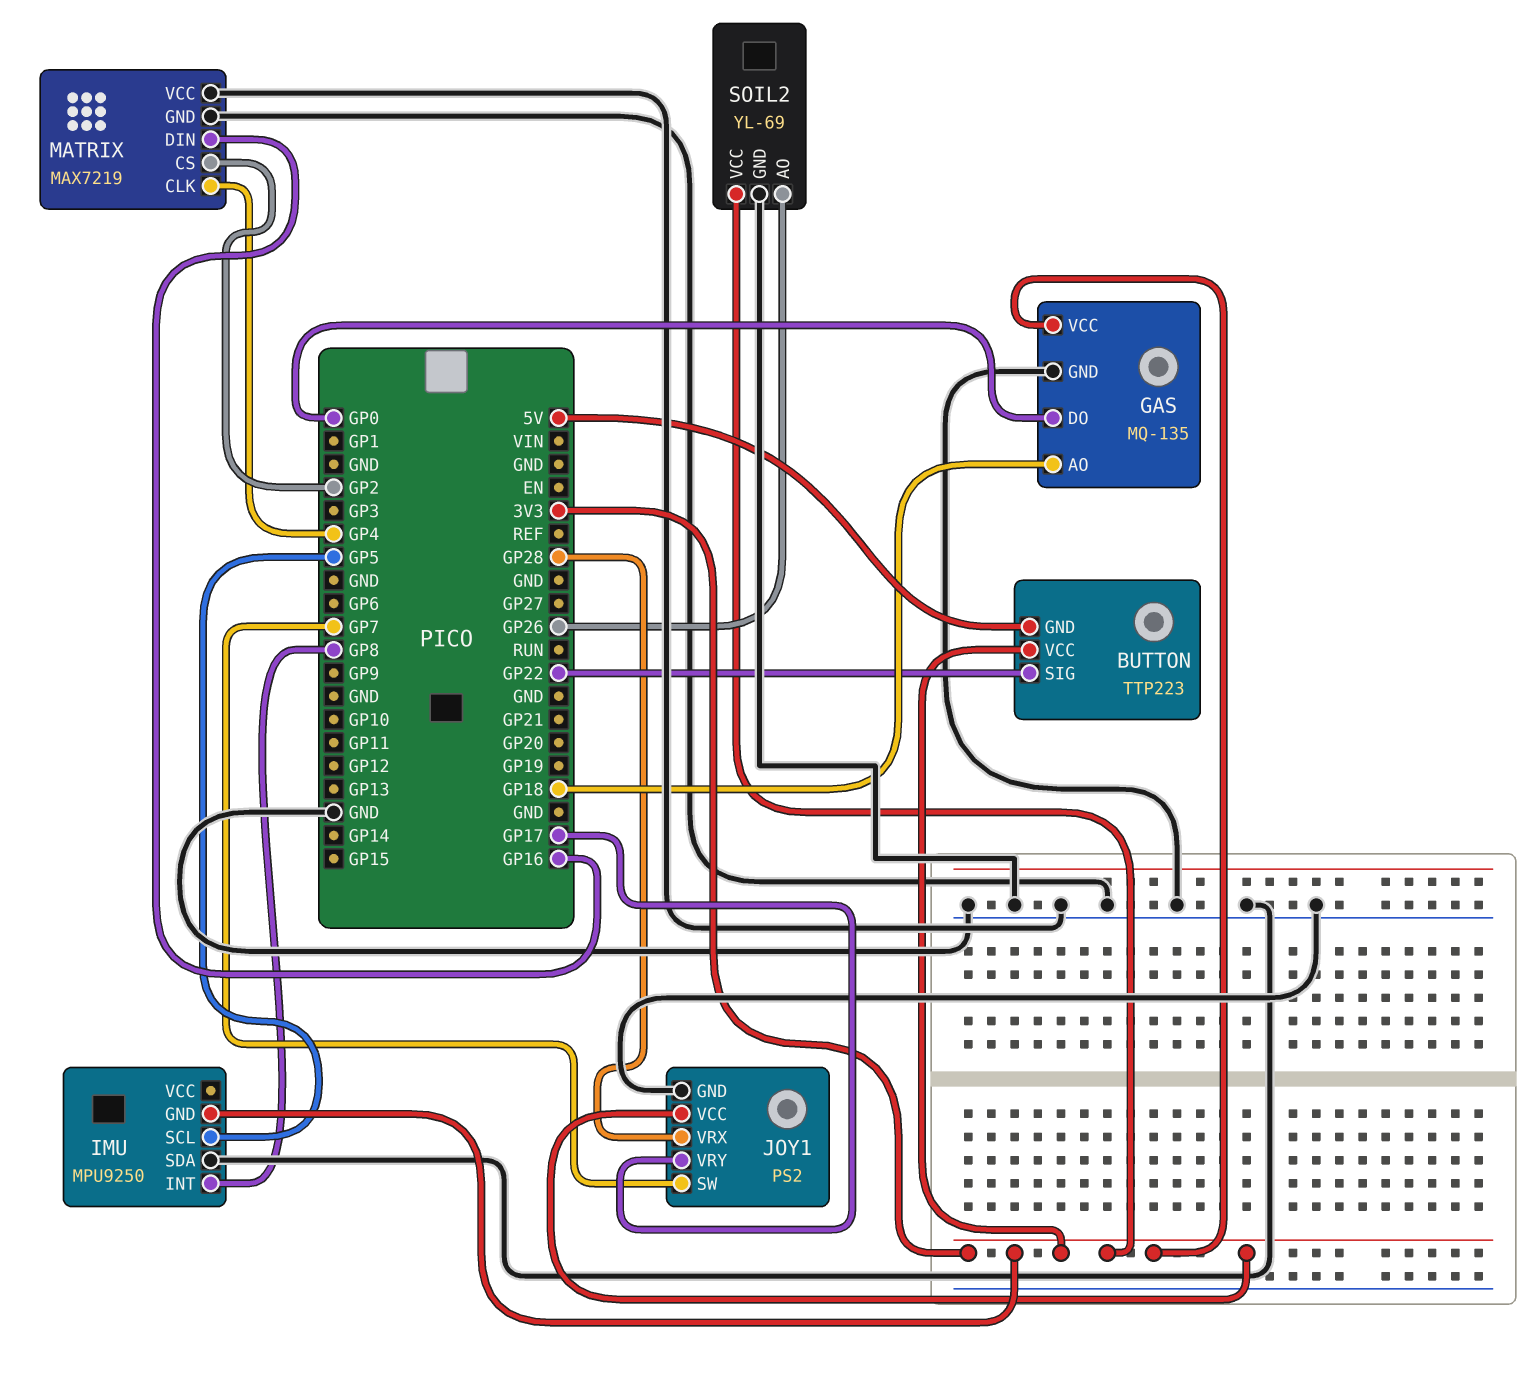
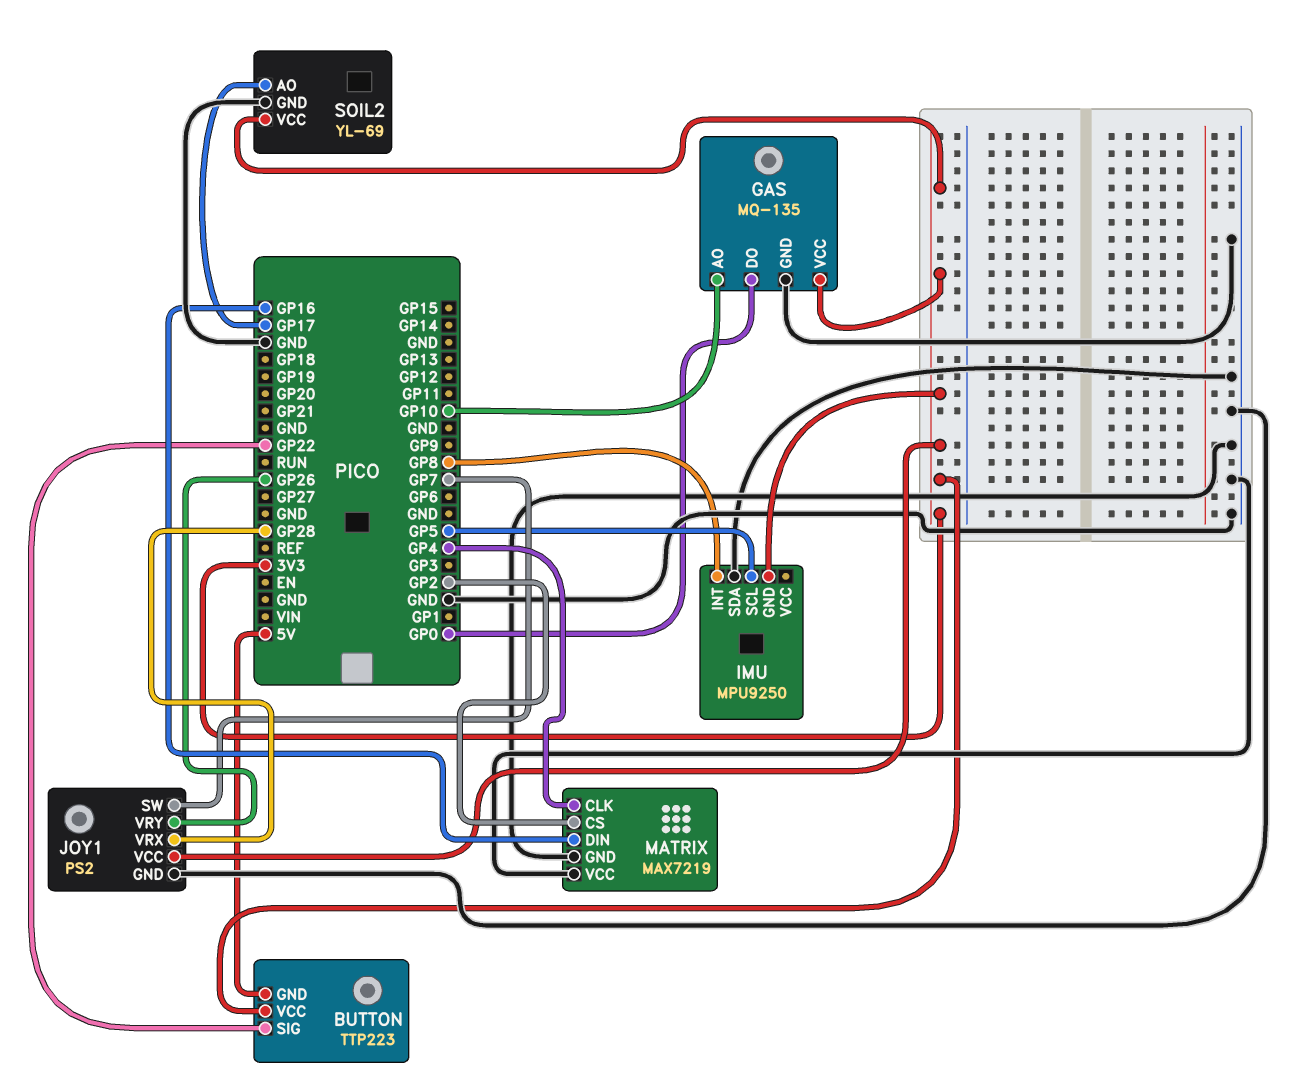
GAS pin AO: GP18 -> GP10
JOY1 pin VRY: GP17 -> GP26
SOIL2 pin AO: GP26 -> GP17

